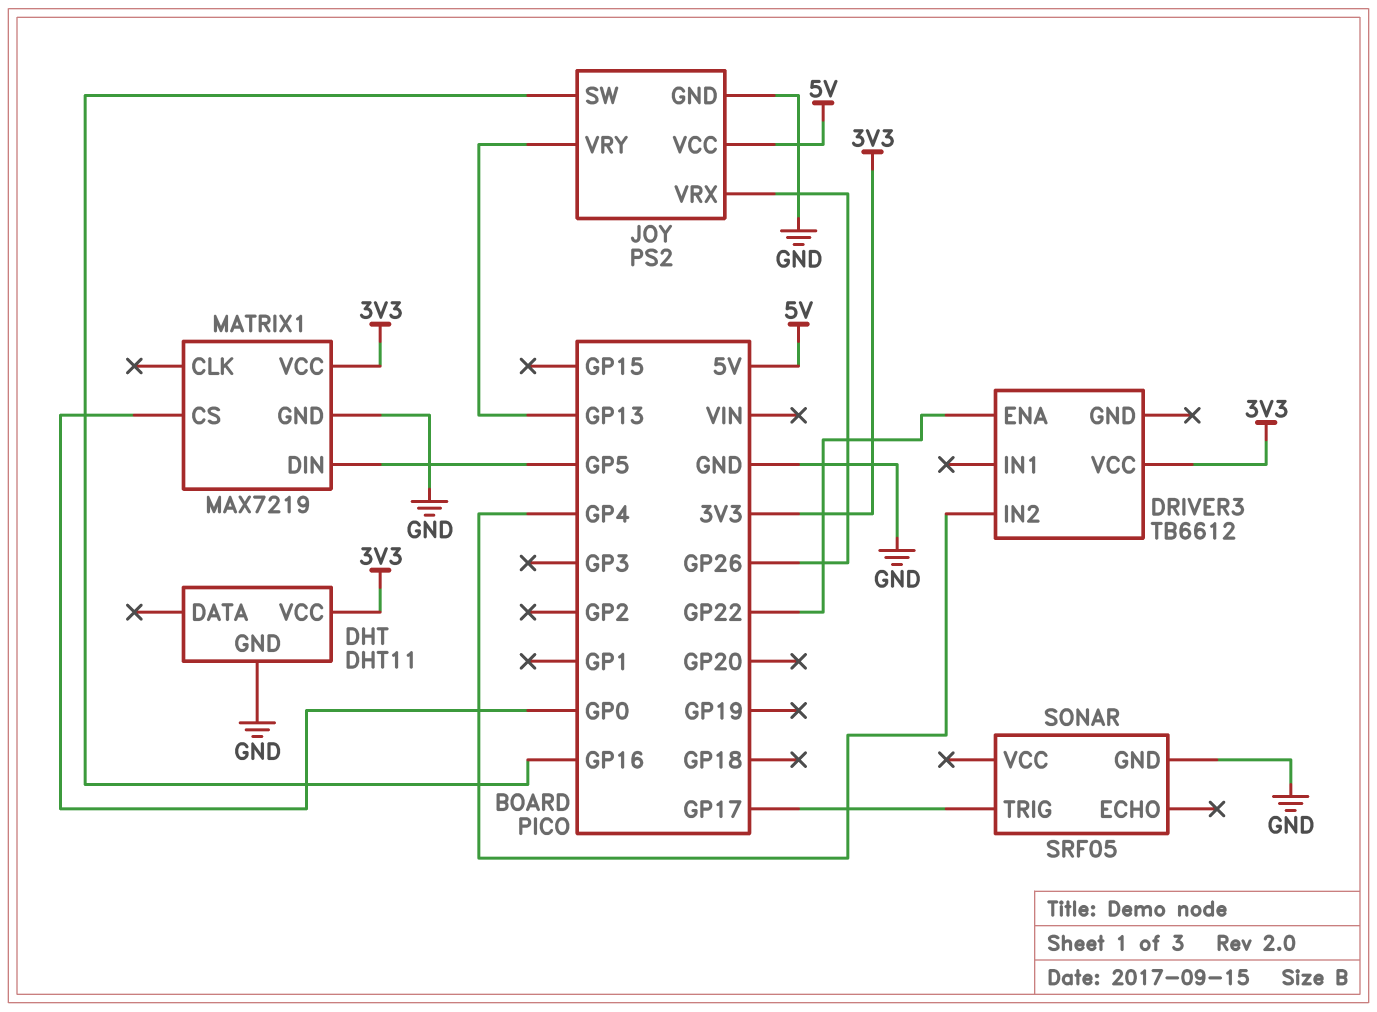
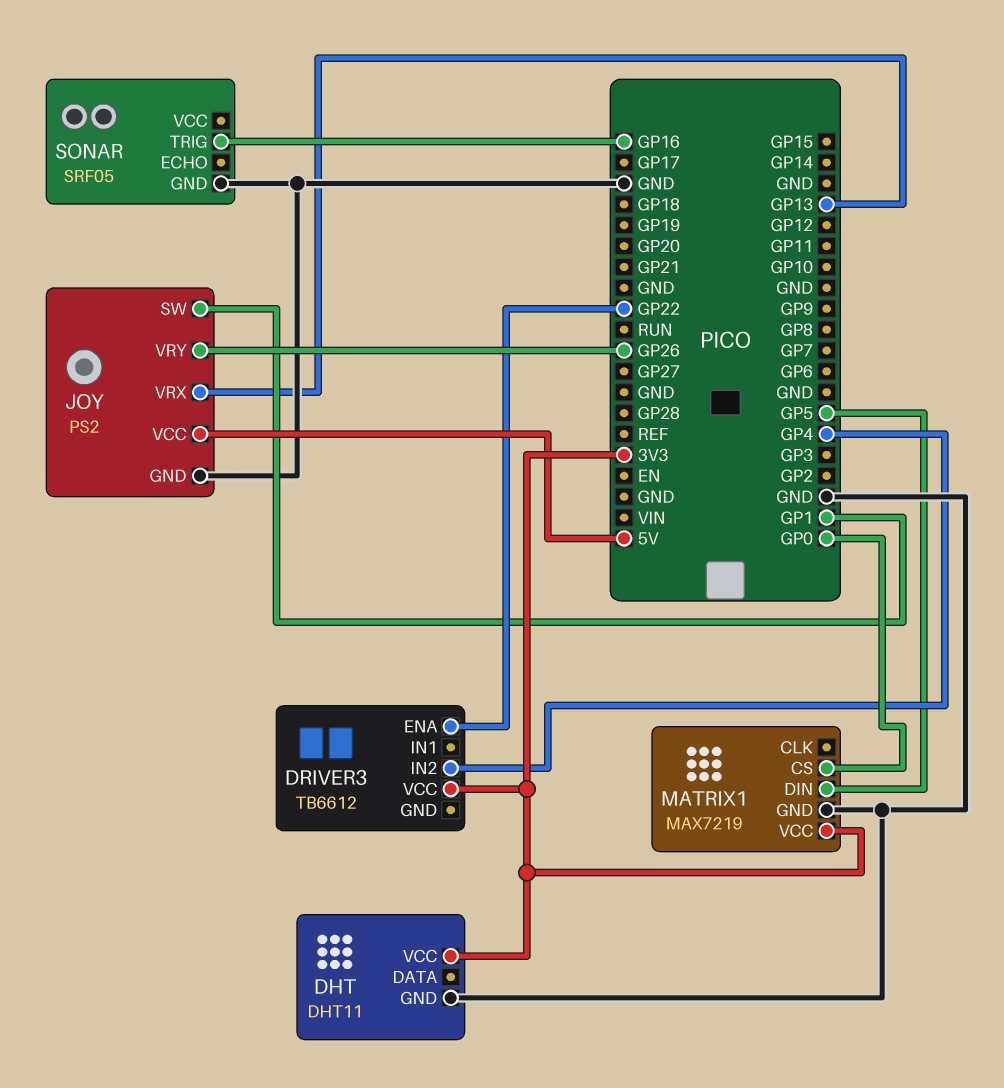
JOY pin SW: GP16 -> GP1
JOY pin VRX: GP26 -> GP13
JOY pin VRY: GP13 -> GP26
SONAR pin TRIG: GP17 -> GP16

